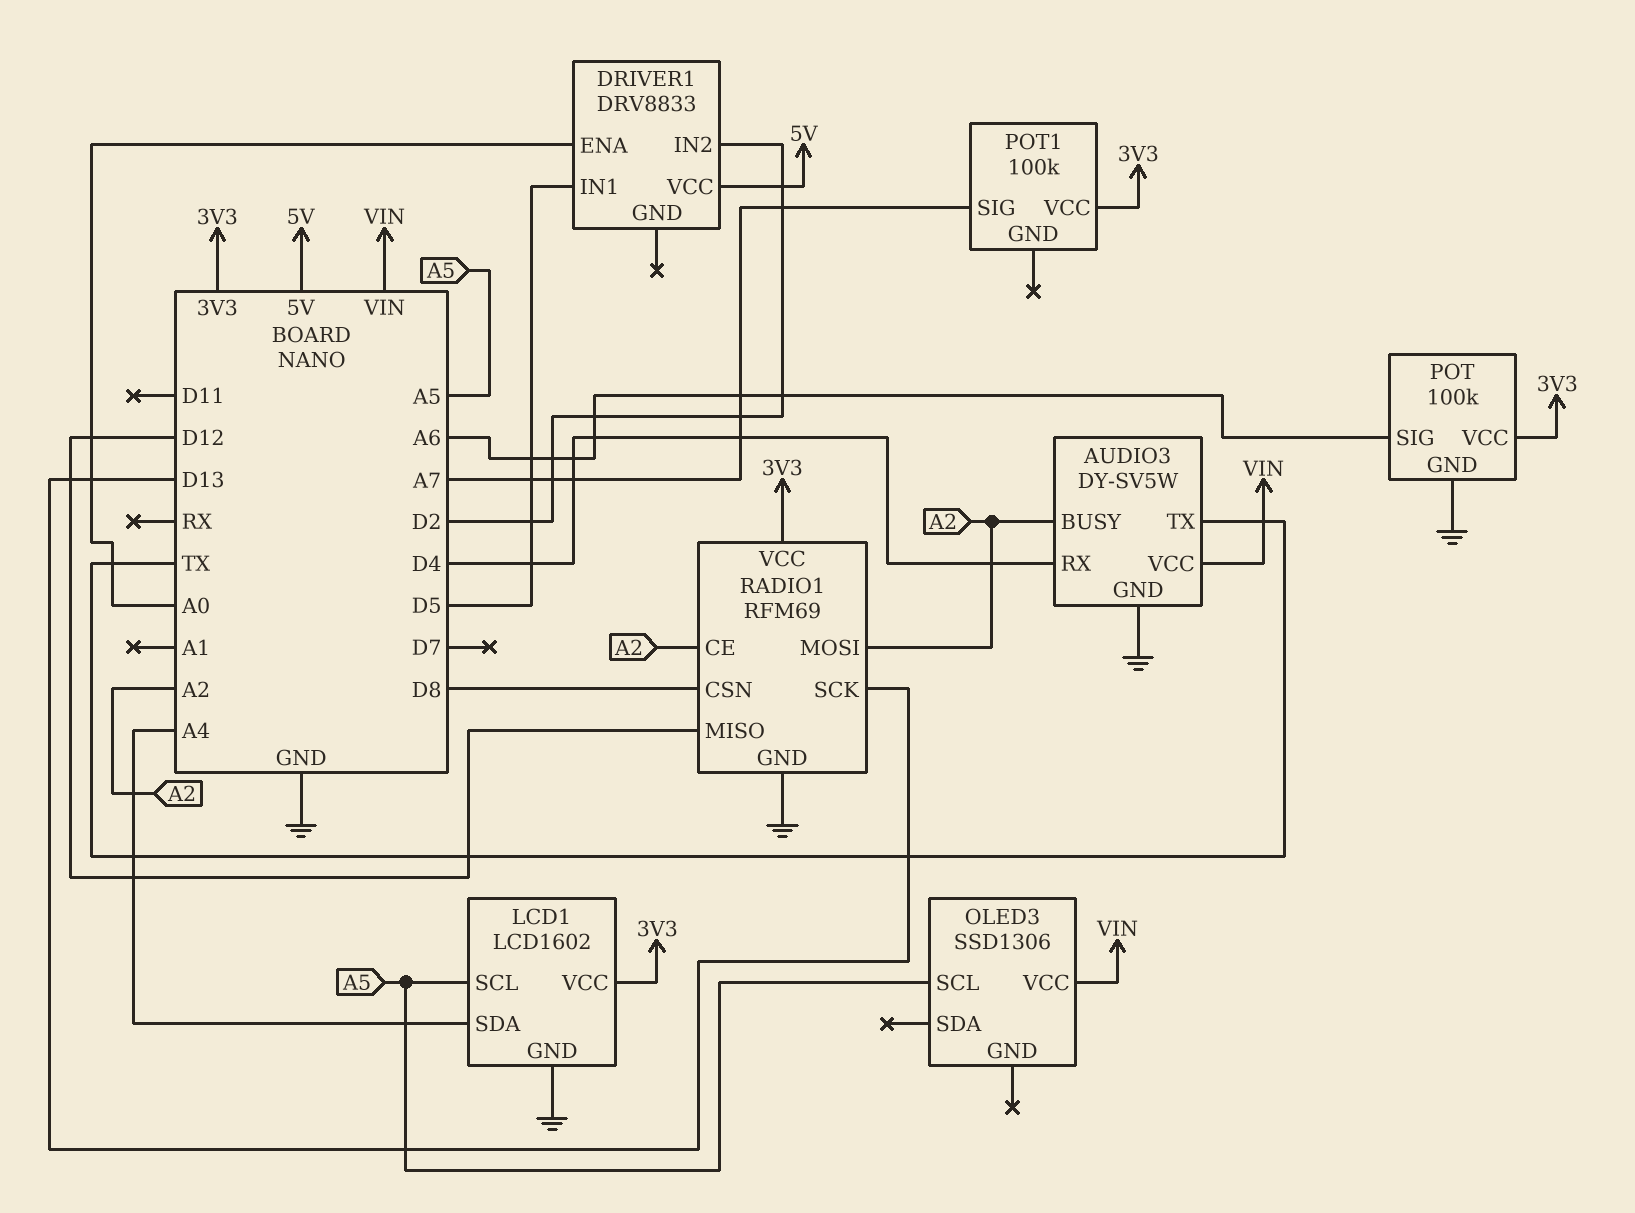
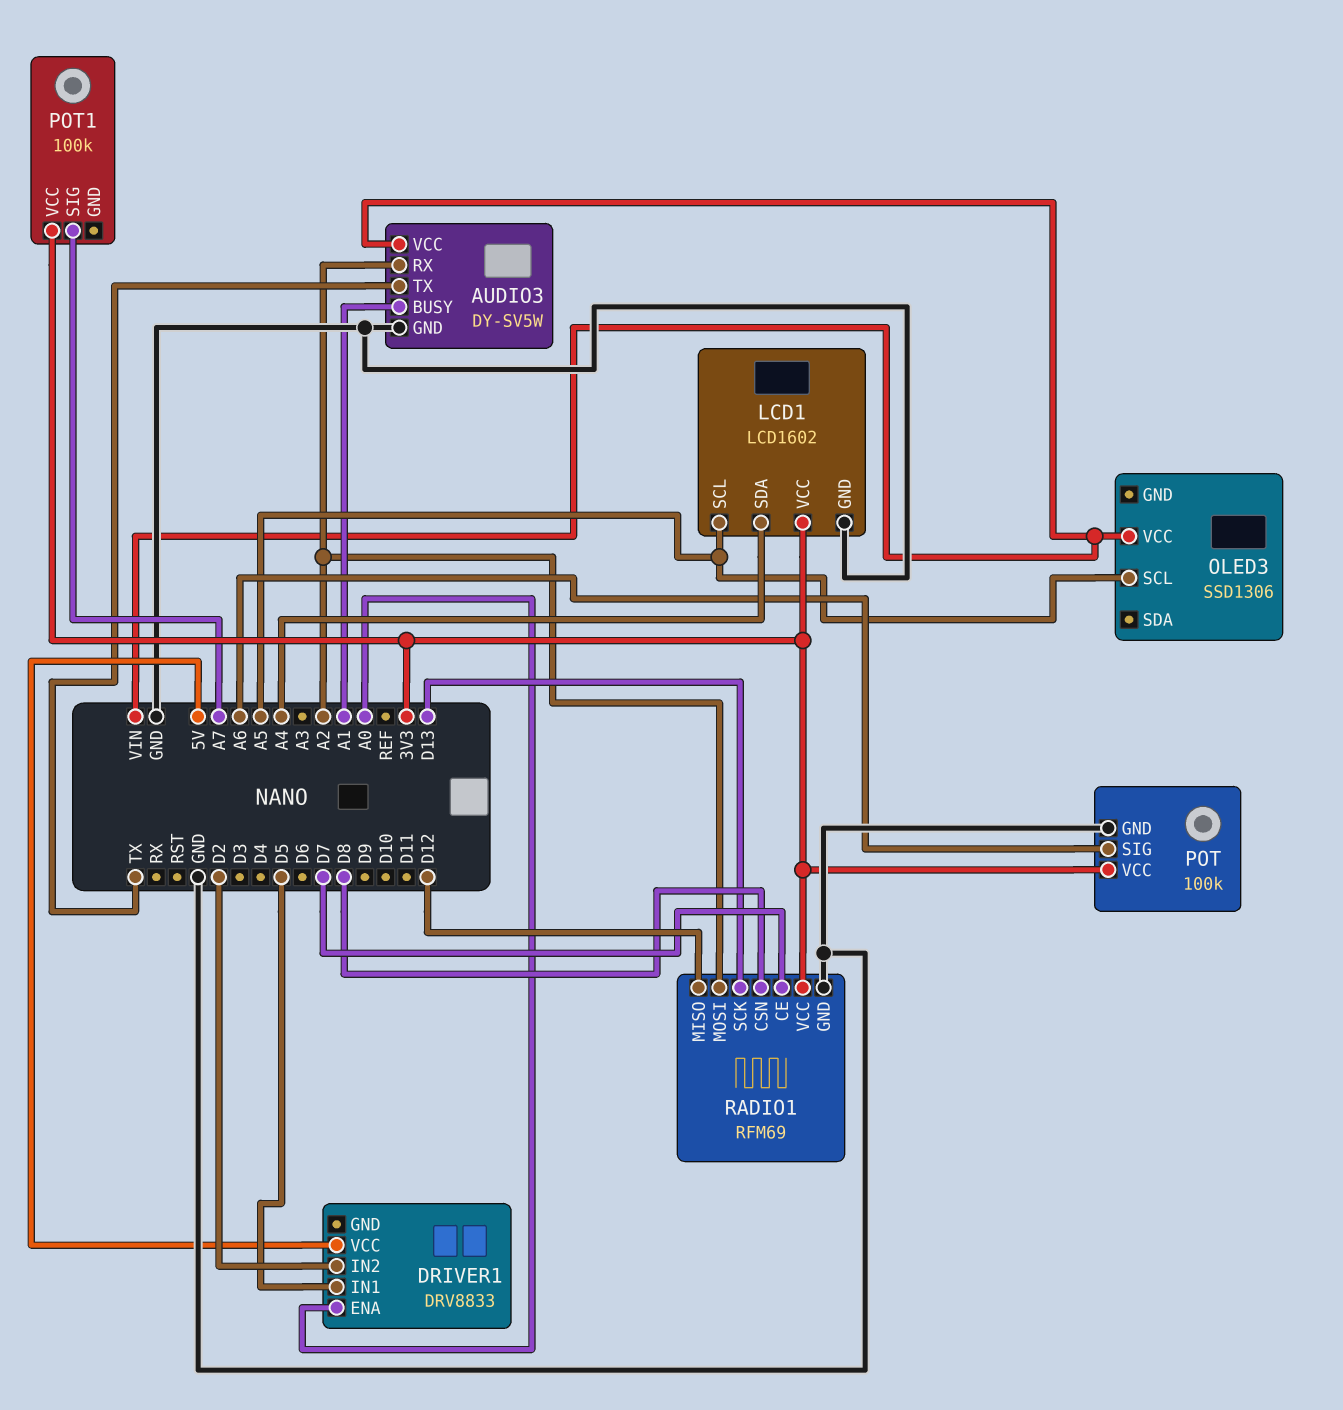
AUDIO3 pin BUSY: A2 -> A1
AUDIO3 pin RX: D4 -> A2
RADIO1 pin CE: A2 -> D7

